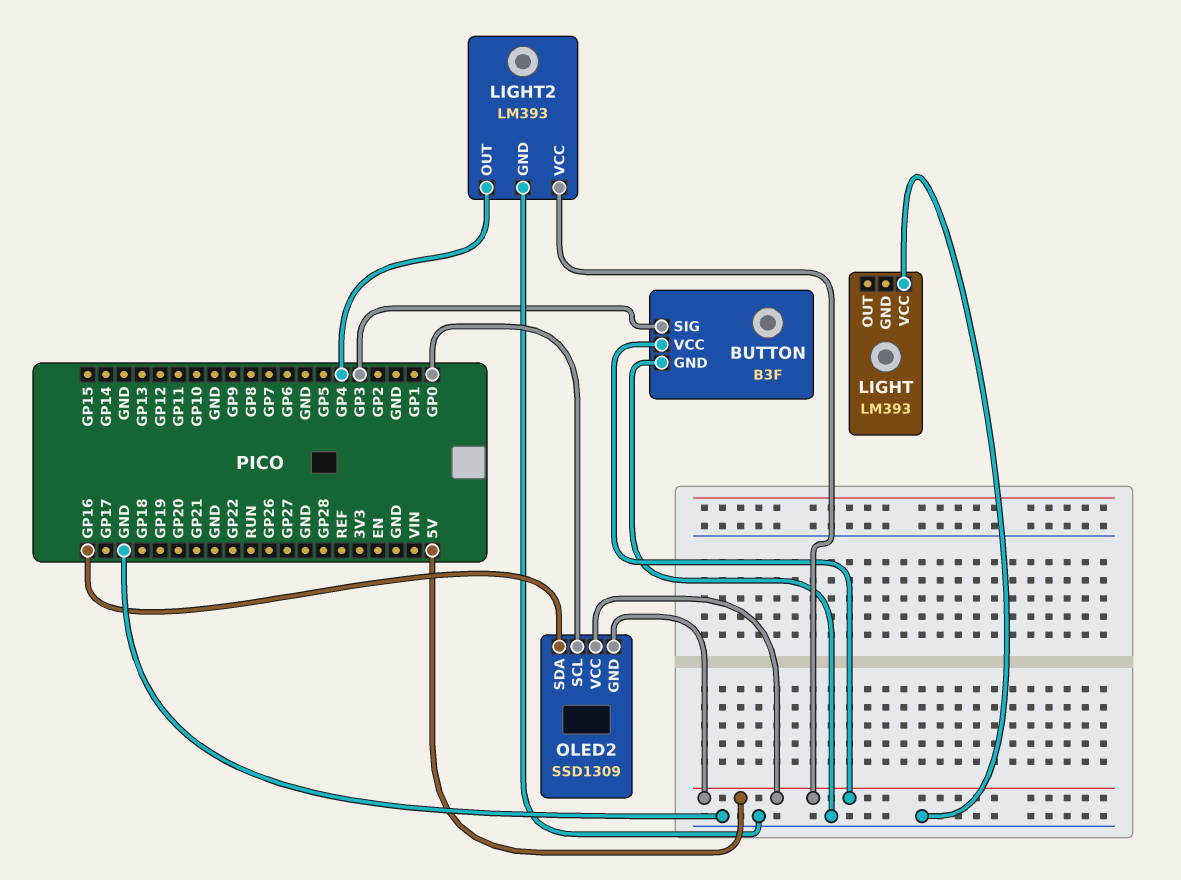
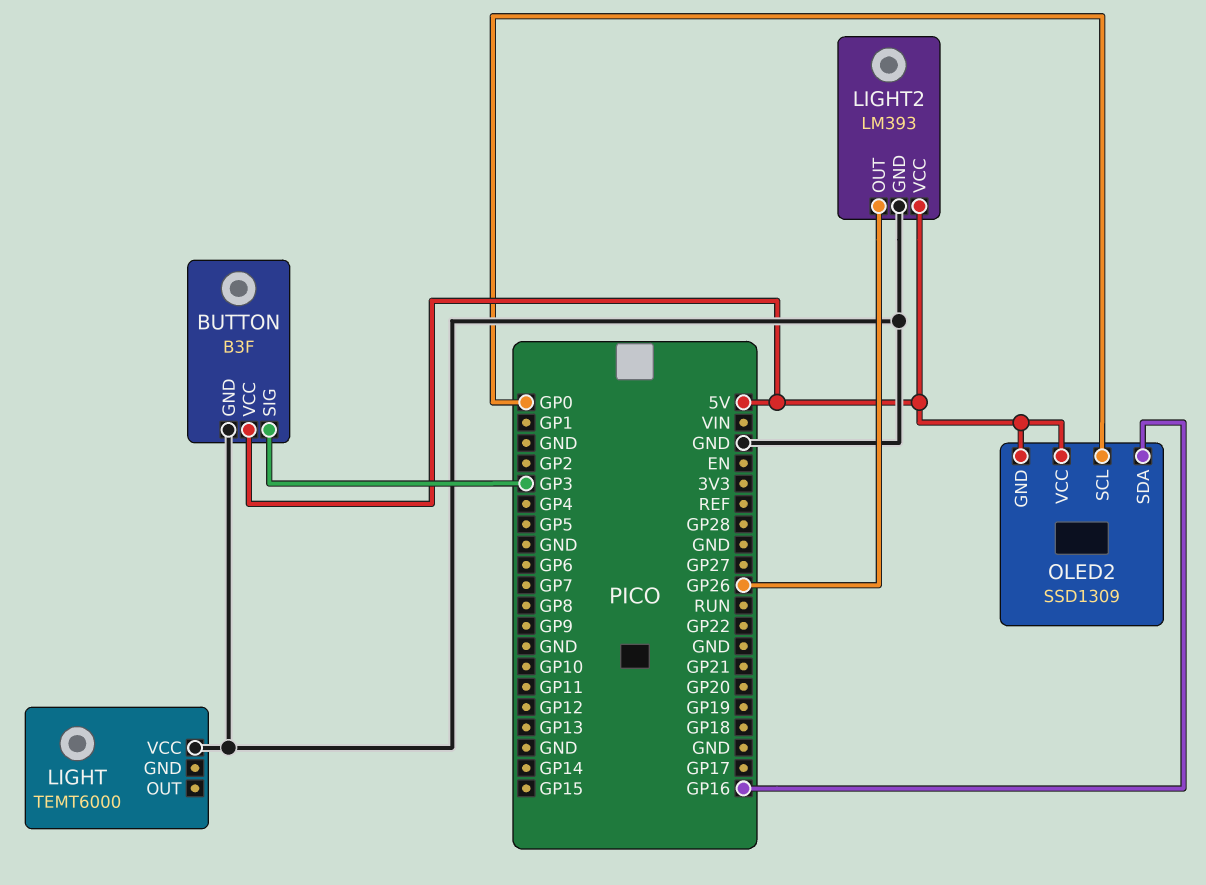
LIGHT: LM393 -> TEMT6000
LIGHT2 pin OUT: GP4 -> GP26

